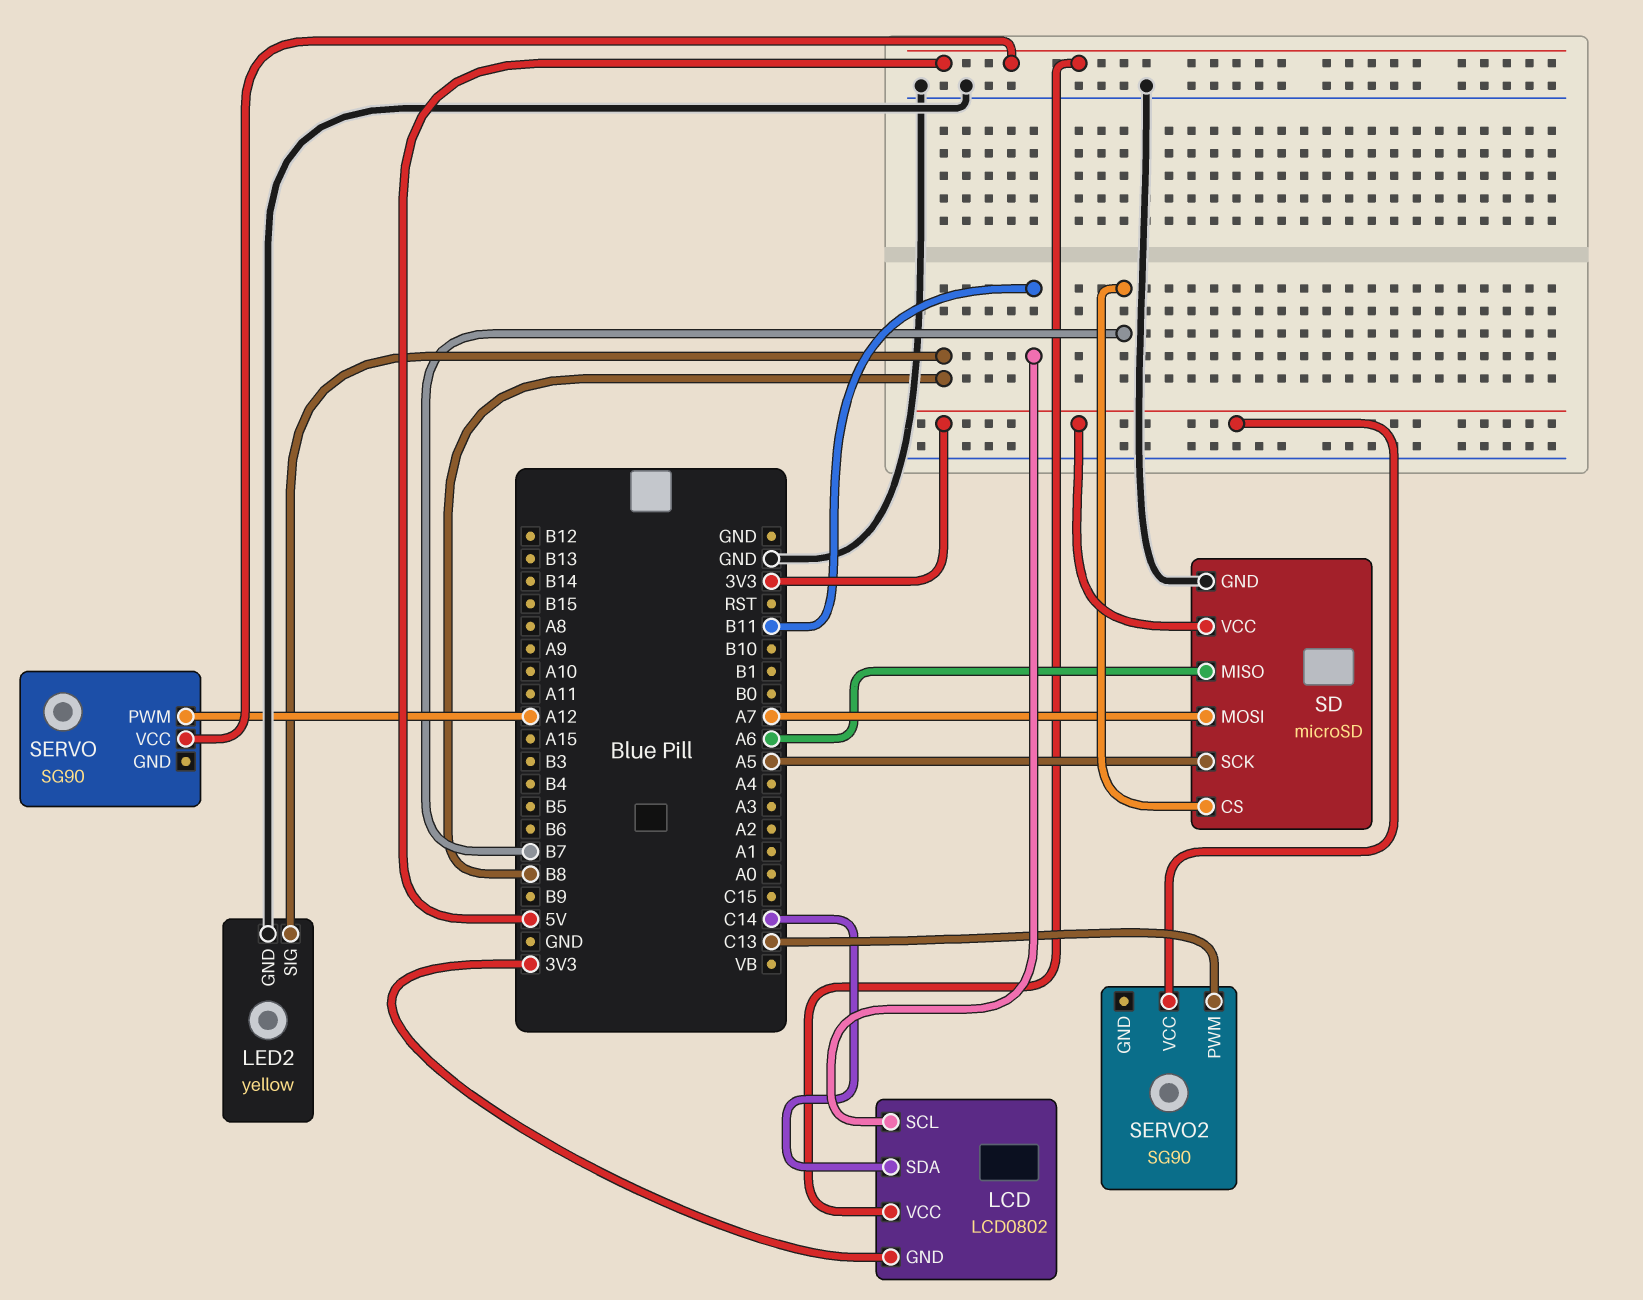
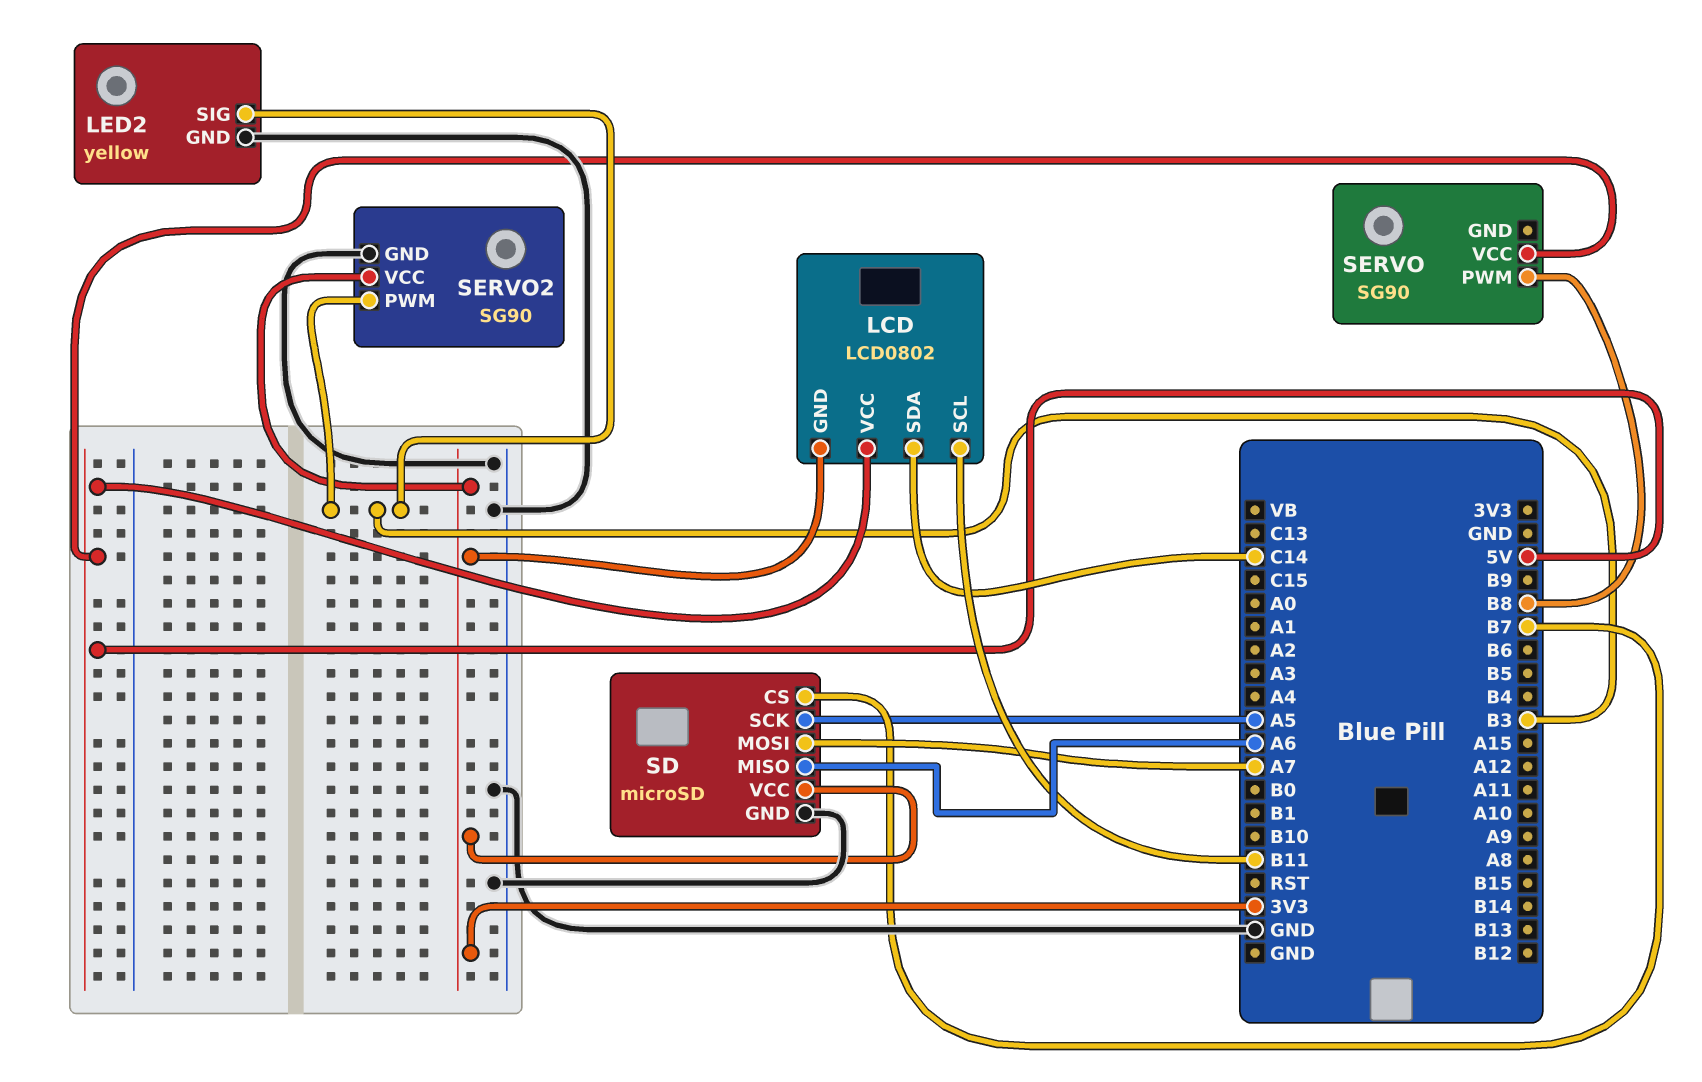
LED2 pin SIG: B8 -> B3
SERVO pin PWM: A12 -> B8
SERVO2 pin GND: none -> GND
SERVO2 pin PWM: C13 -> B3

